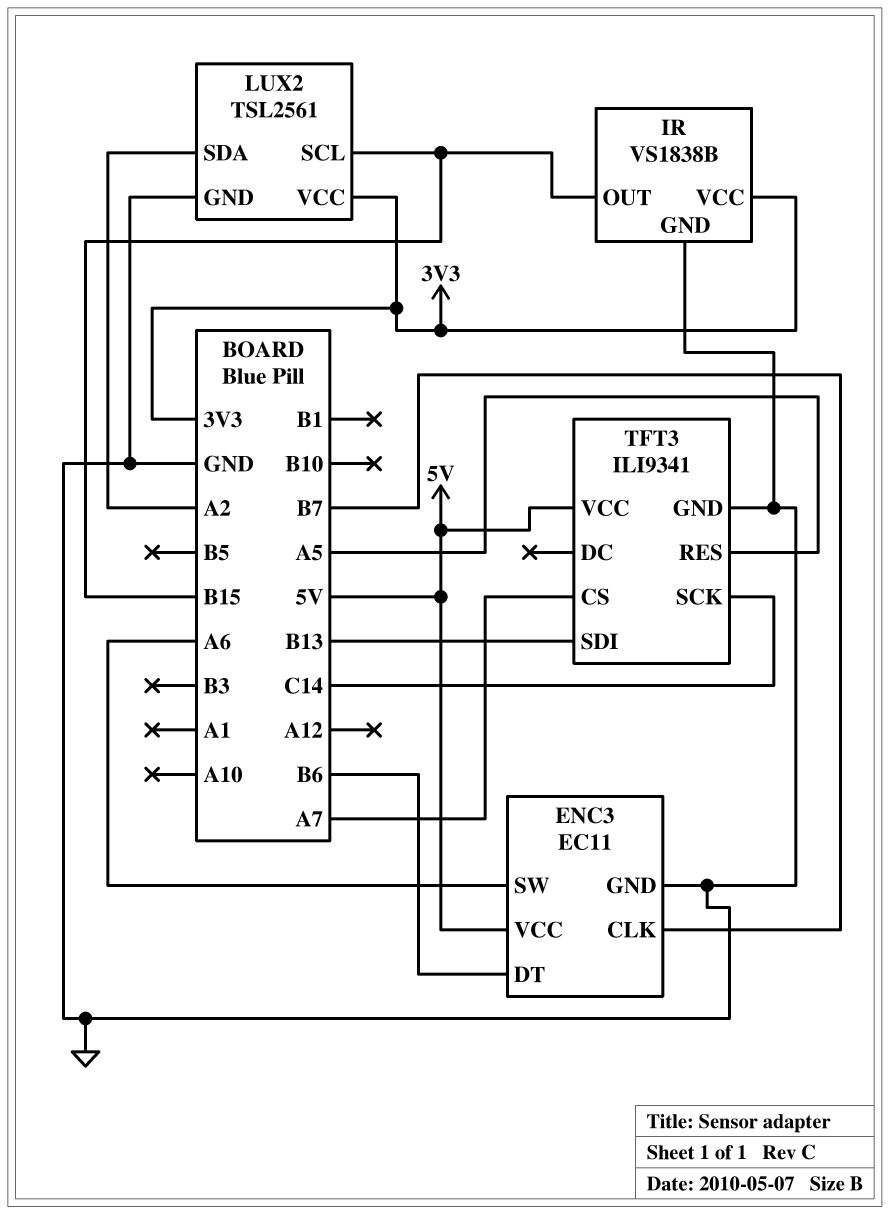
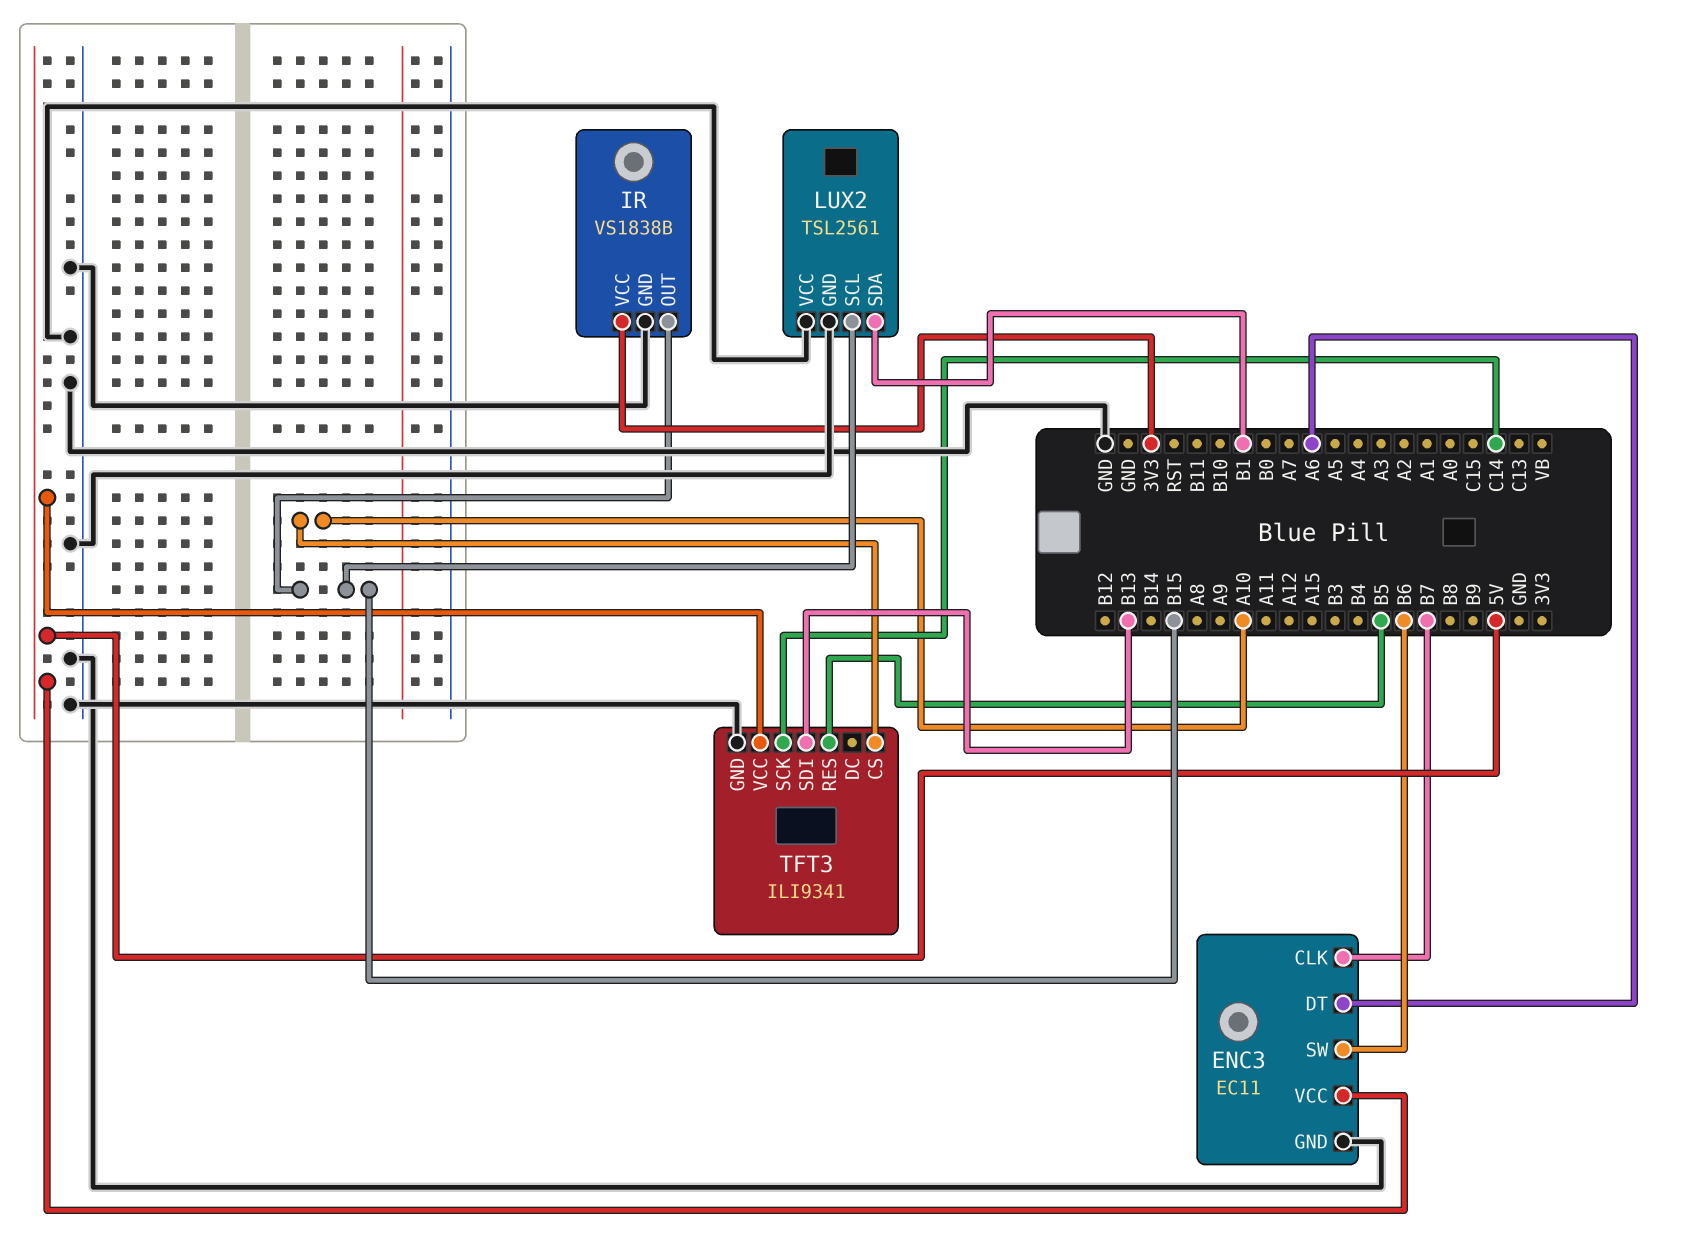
ENC3 pin DT: B6 -> A6
ENC3 pin SW: A6 -> B6
LUX2 pin SDA: A2 -> B1
LUX2 pin VCC: 3V3 -> GND
TFT3 pin CS: A7 -> A10
TFT3 pin RES: A5 -> B5

